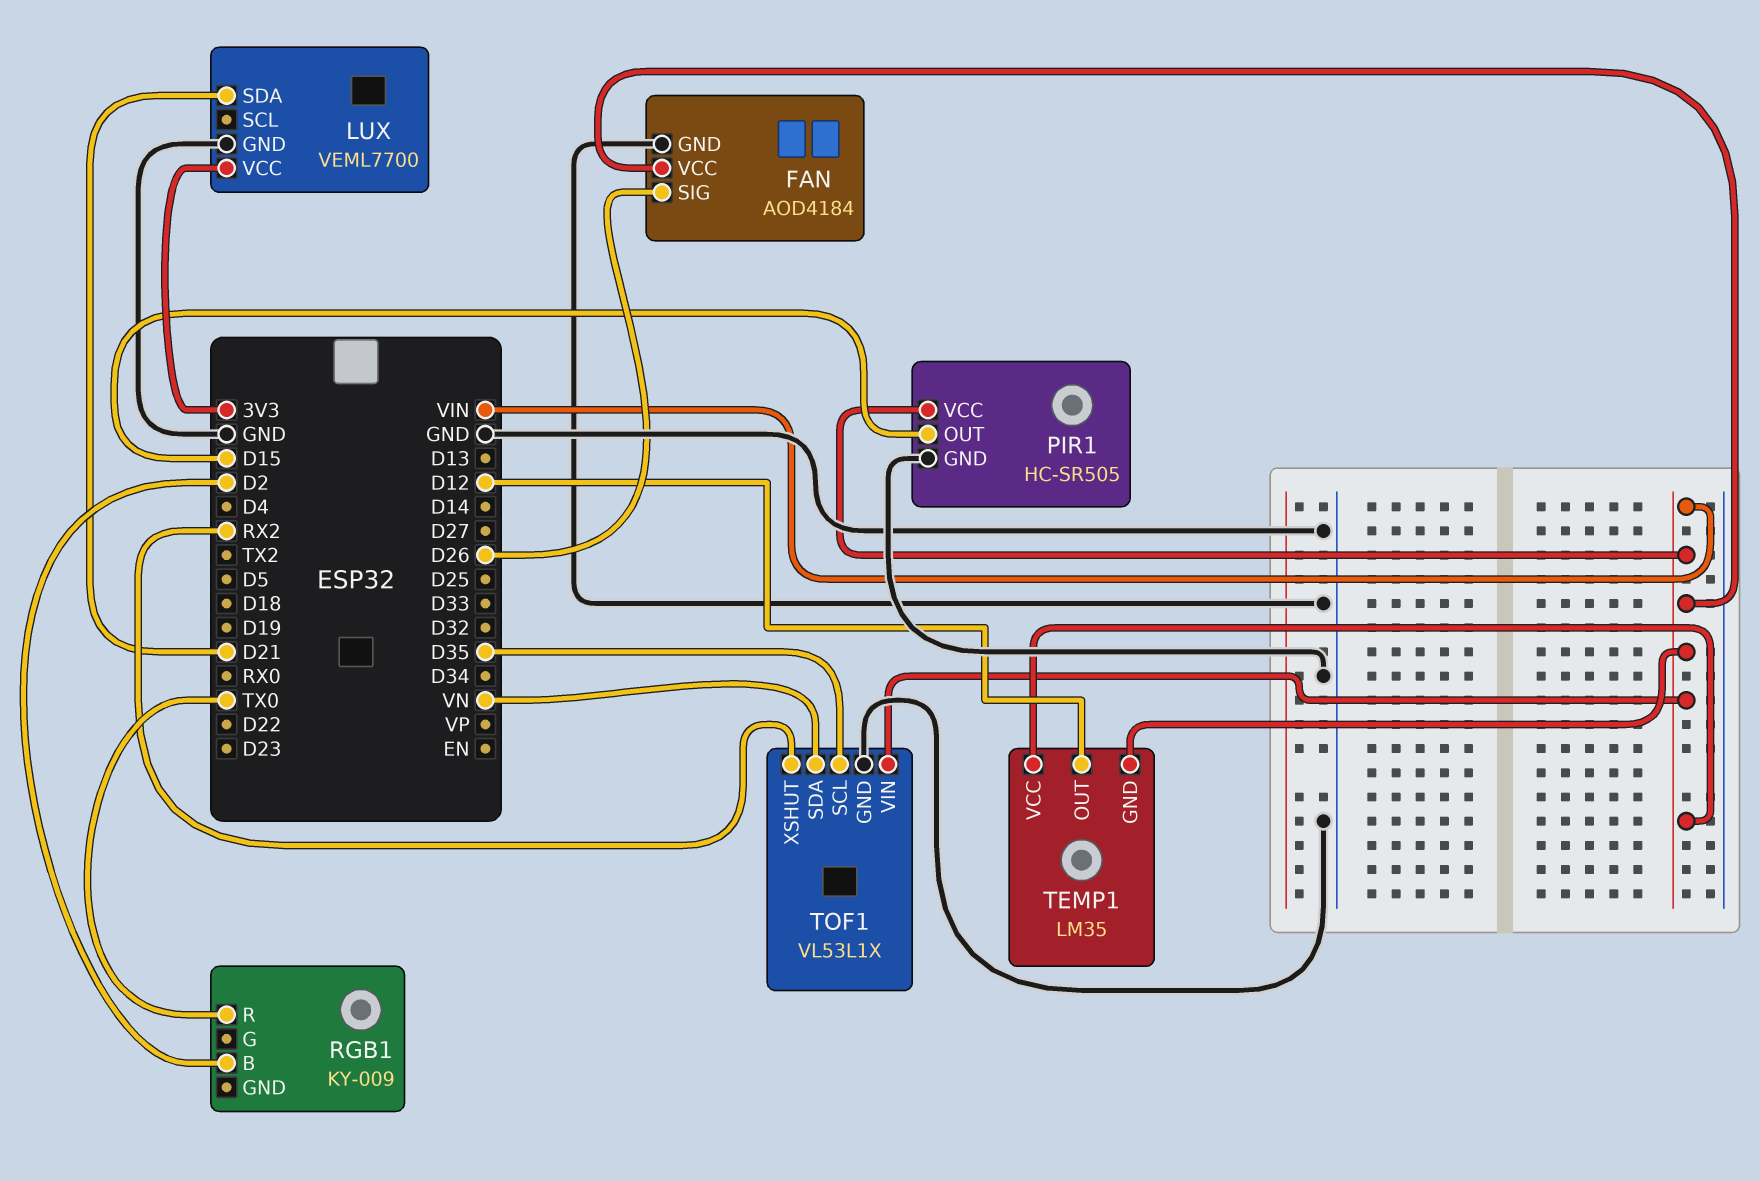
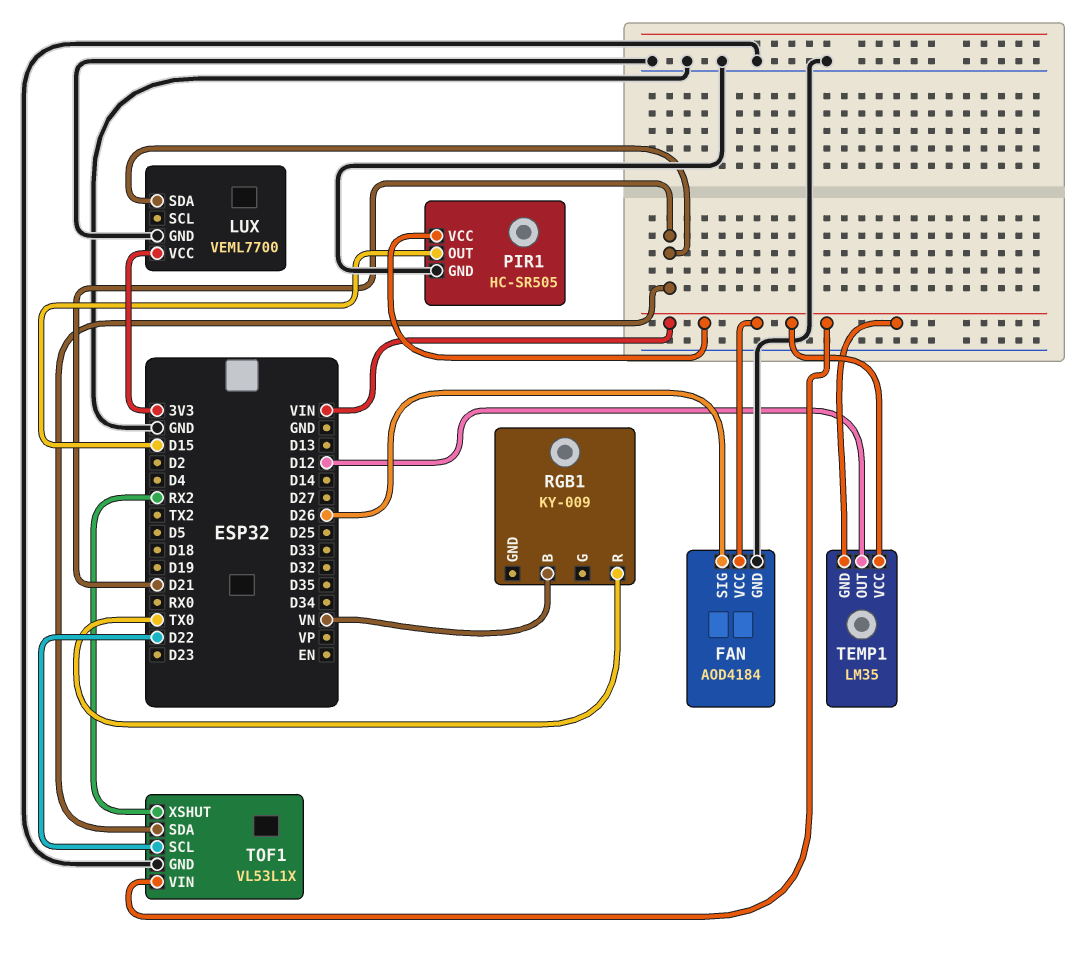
RGB1 pin B: D2 -> VN
TOF1 pin SCL: D35 -> D22
TOF1 pin SDA: VN -> D21

